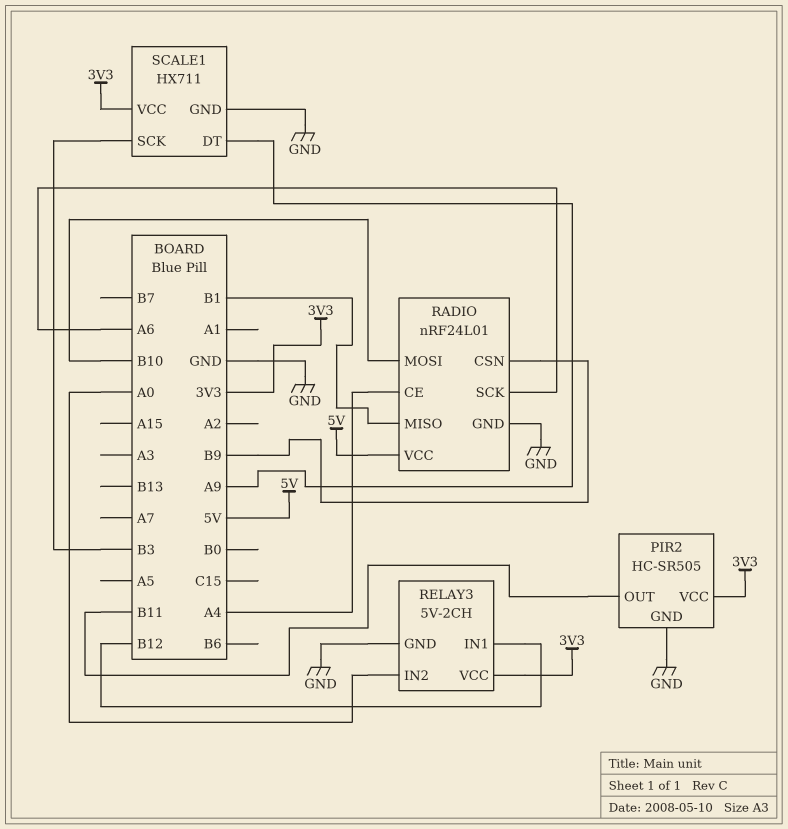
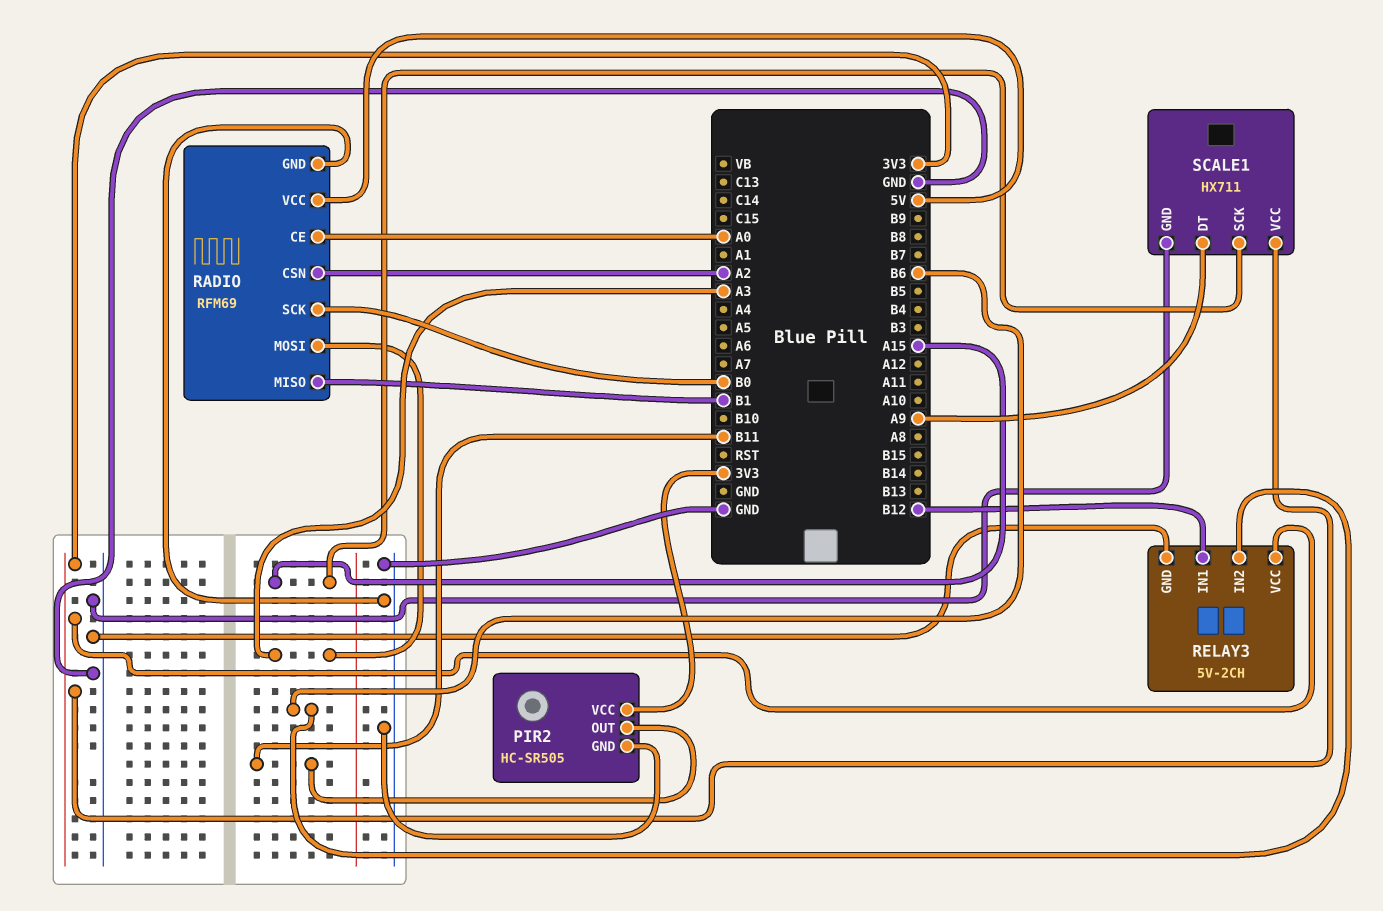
RADIO: nRF24L01 -> RFM69
RADIO pin CE: A4 -> A0
RADIO pin CSN: B9 -> A2
RADIO pin MOSI: B10 -> A3
RADIO pin SCK: A6 -> B0
RELAY3 pin IN2: A0 -> B6
SCALE1 pin SCK: B3 -> A15

